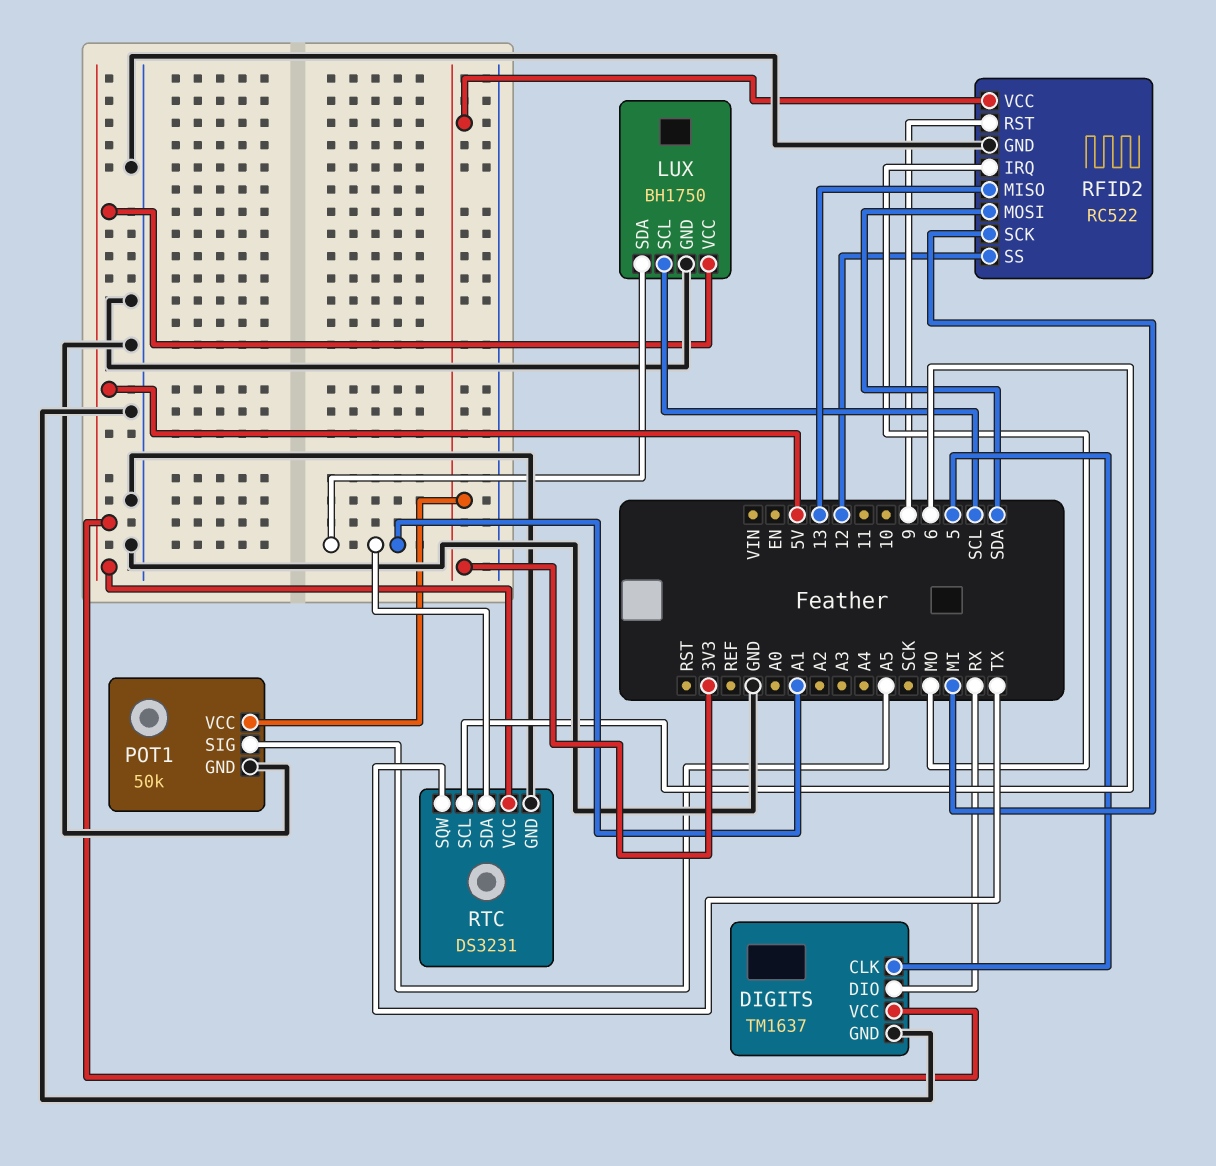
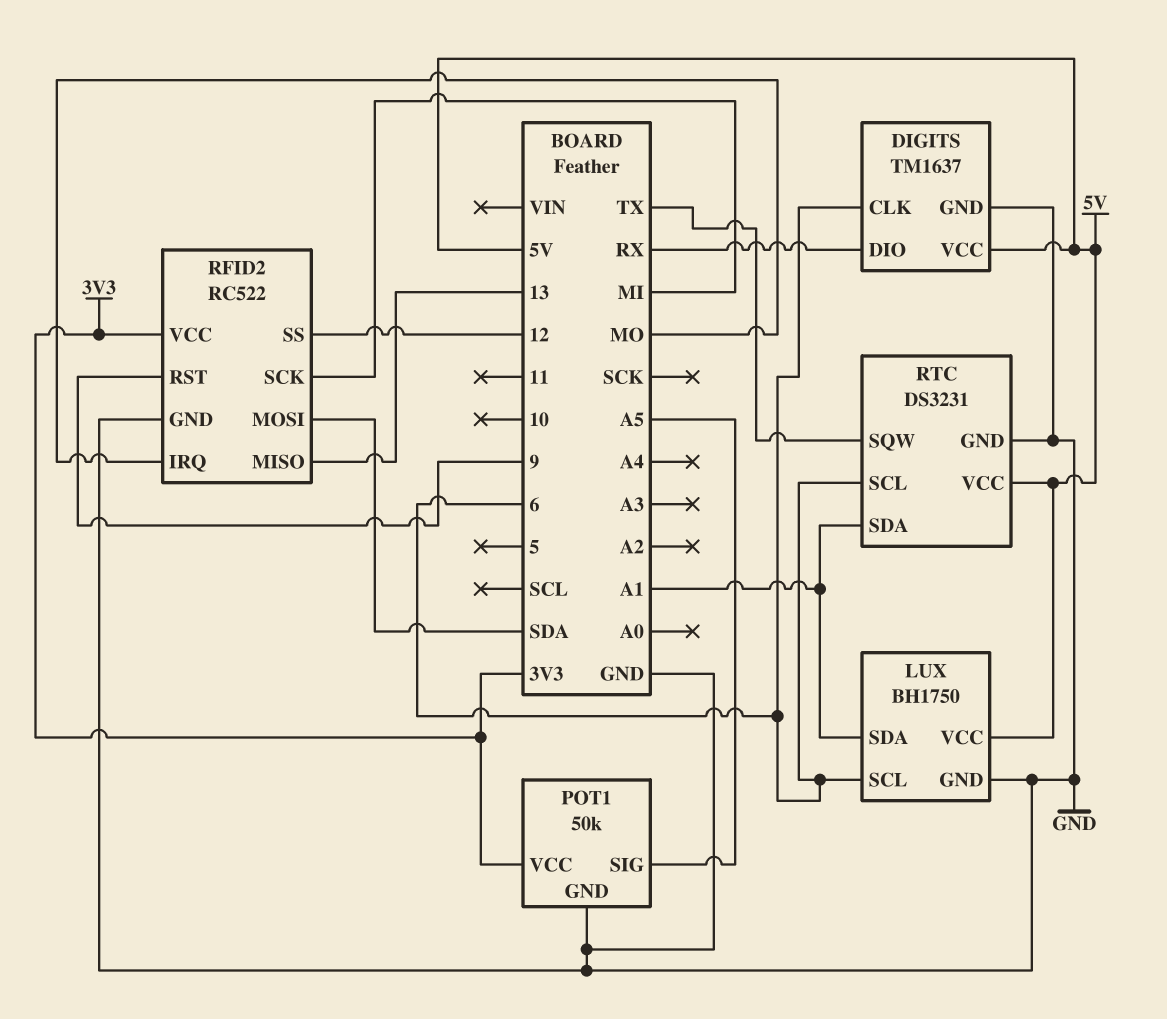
DIGITS pin CLK: 5 -> 6
LUX pin SCL: SCL -> 6

